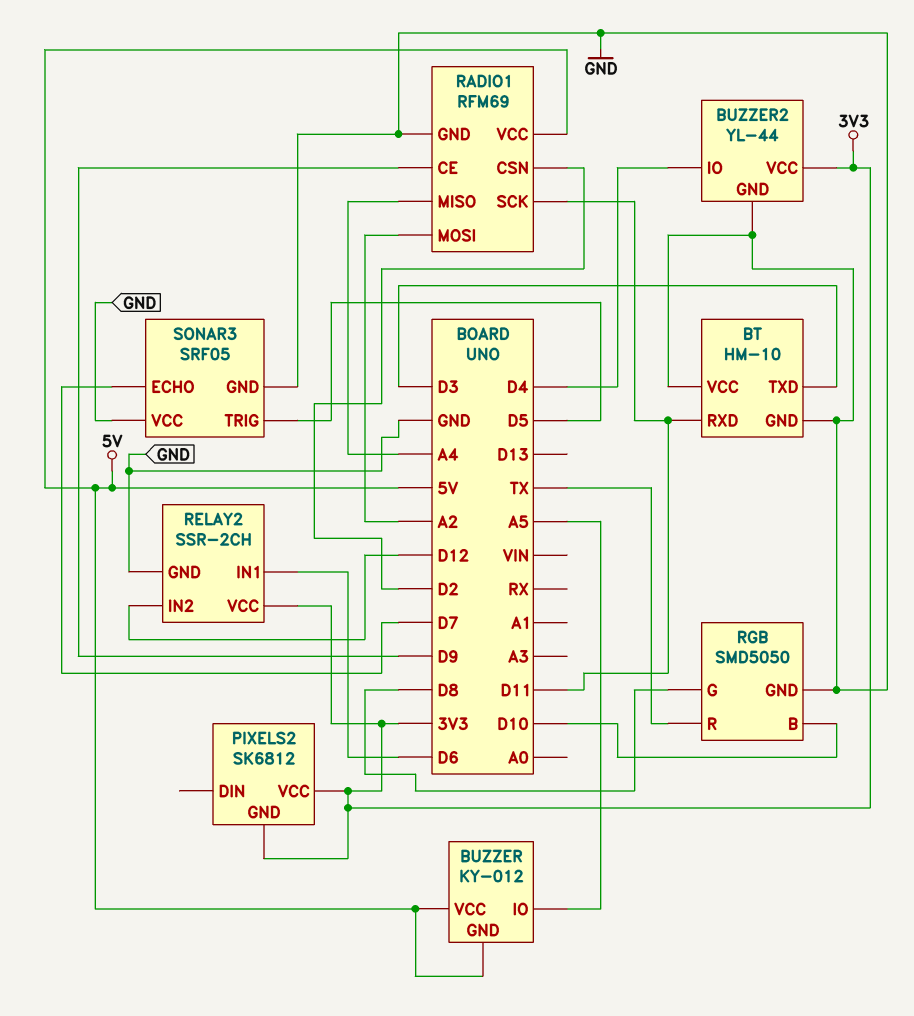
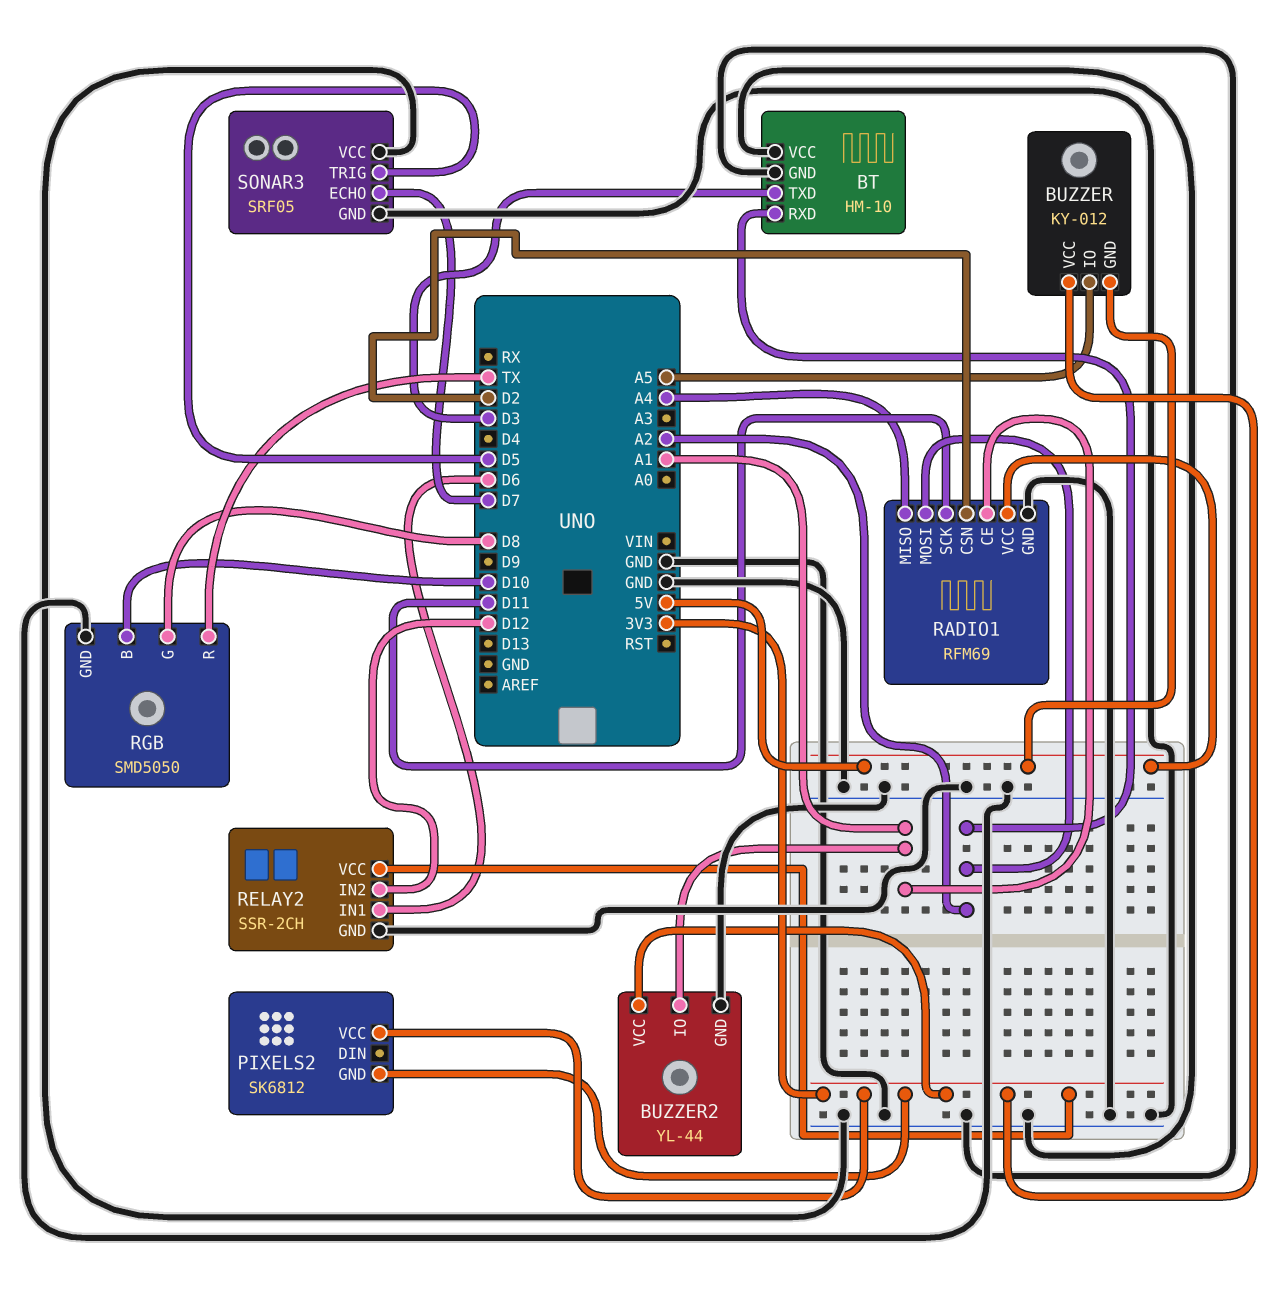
BT pin RXD: D11 -> A2
BUZZER pin VCC: 5V -> 3V3
BUZZER2 pin IO: D4 -> A1
RADIO1 pin CE: D9 -> A1

